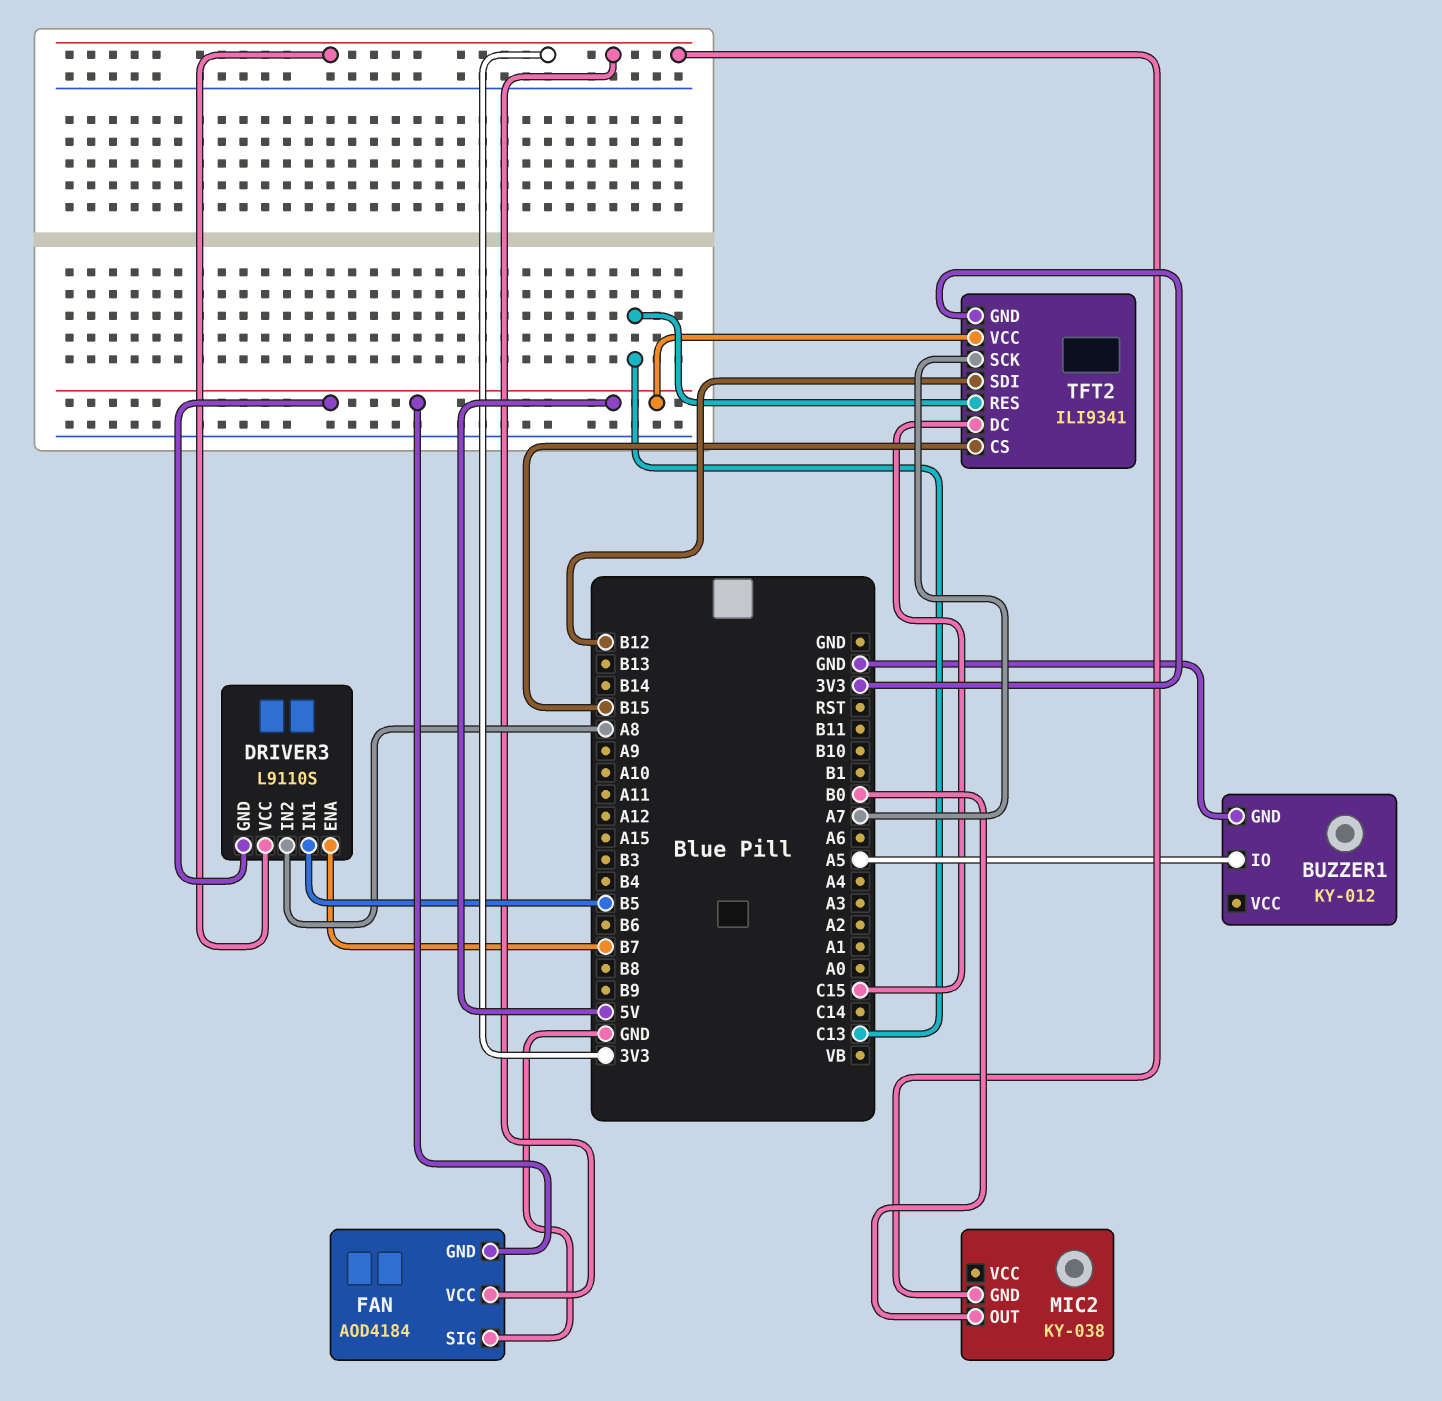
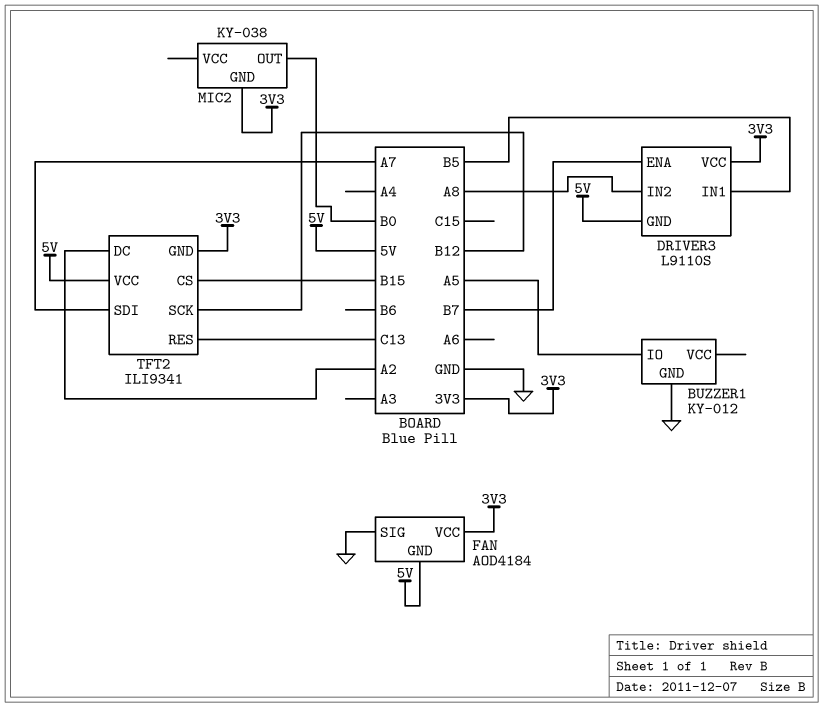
TFT2 pin DC: C15 -> A2
TFT2 pin SCK: A7 -> B12
TFT2 pin SDI: B12 -> A7

